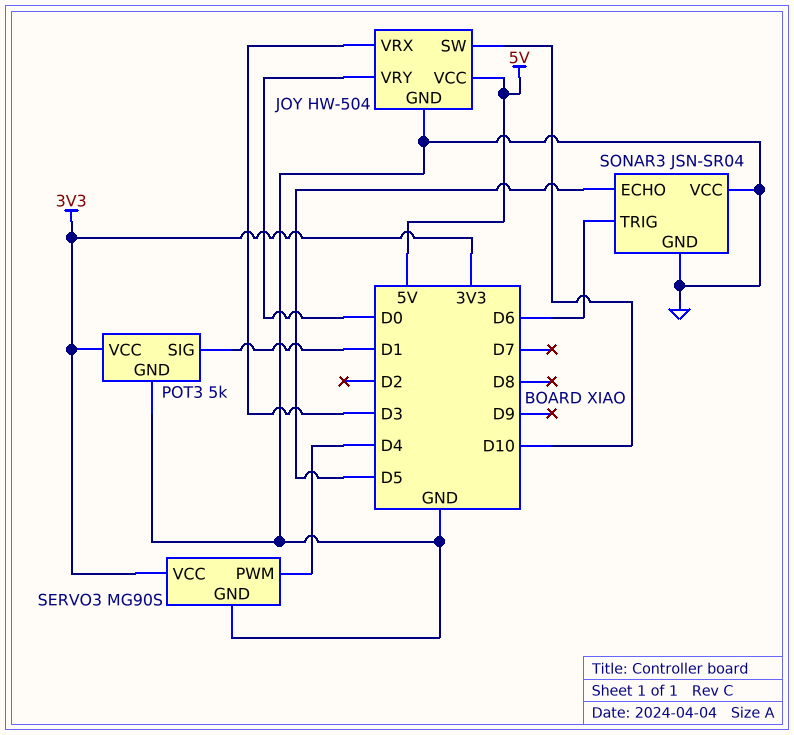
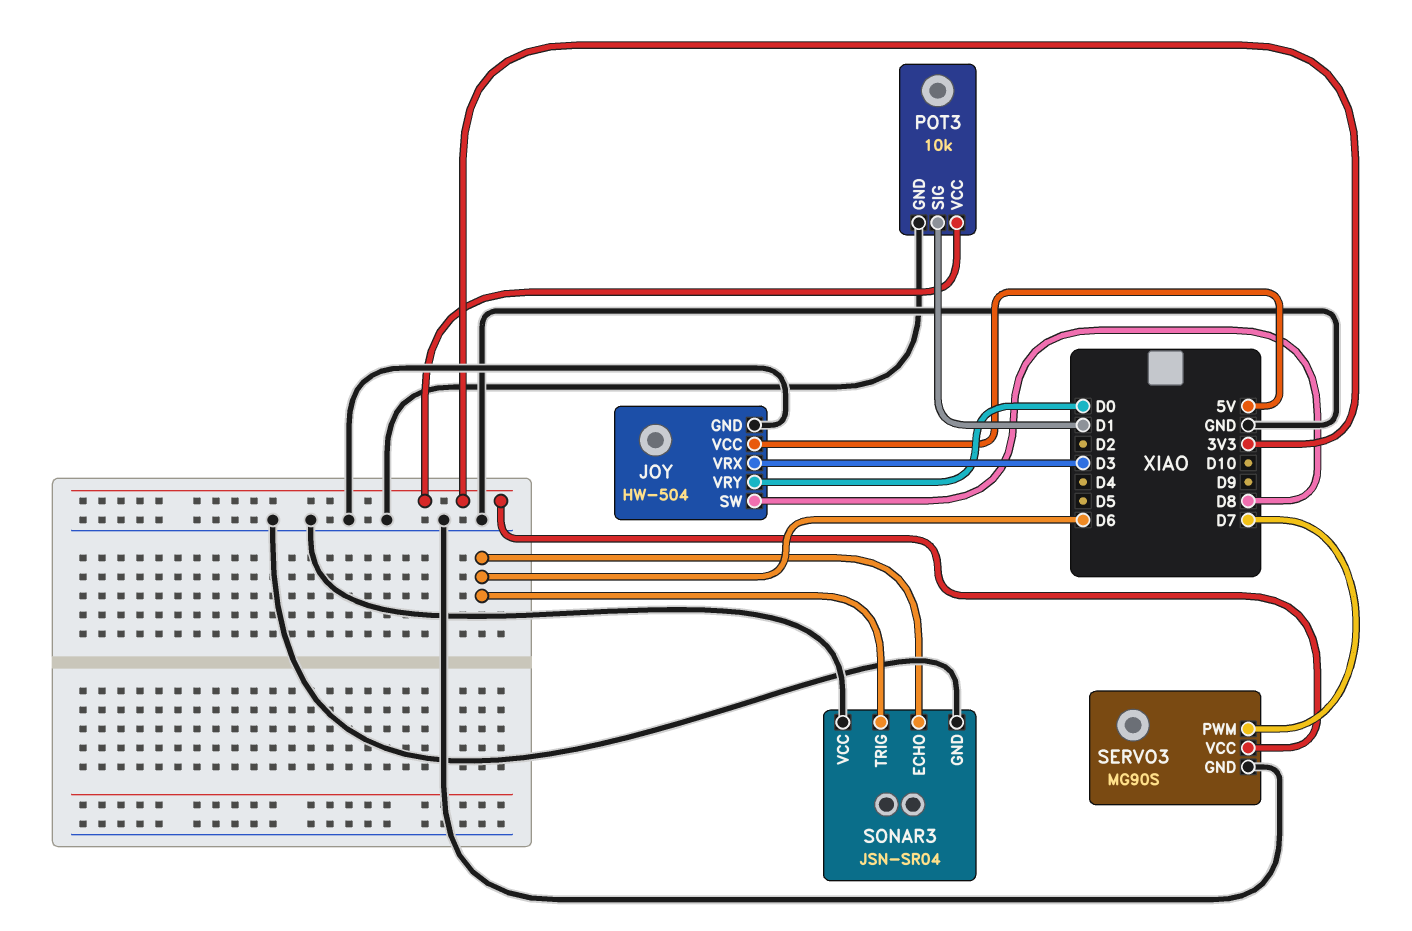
JOY pin SW: D10 -> D8
POT3: 5k -> 10k
SERVO3 pin PWM: D4 -> D7
SONAR3 pin ECHO: D5 -> D6

